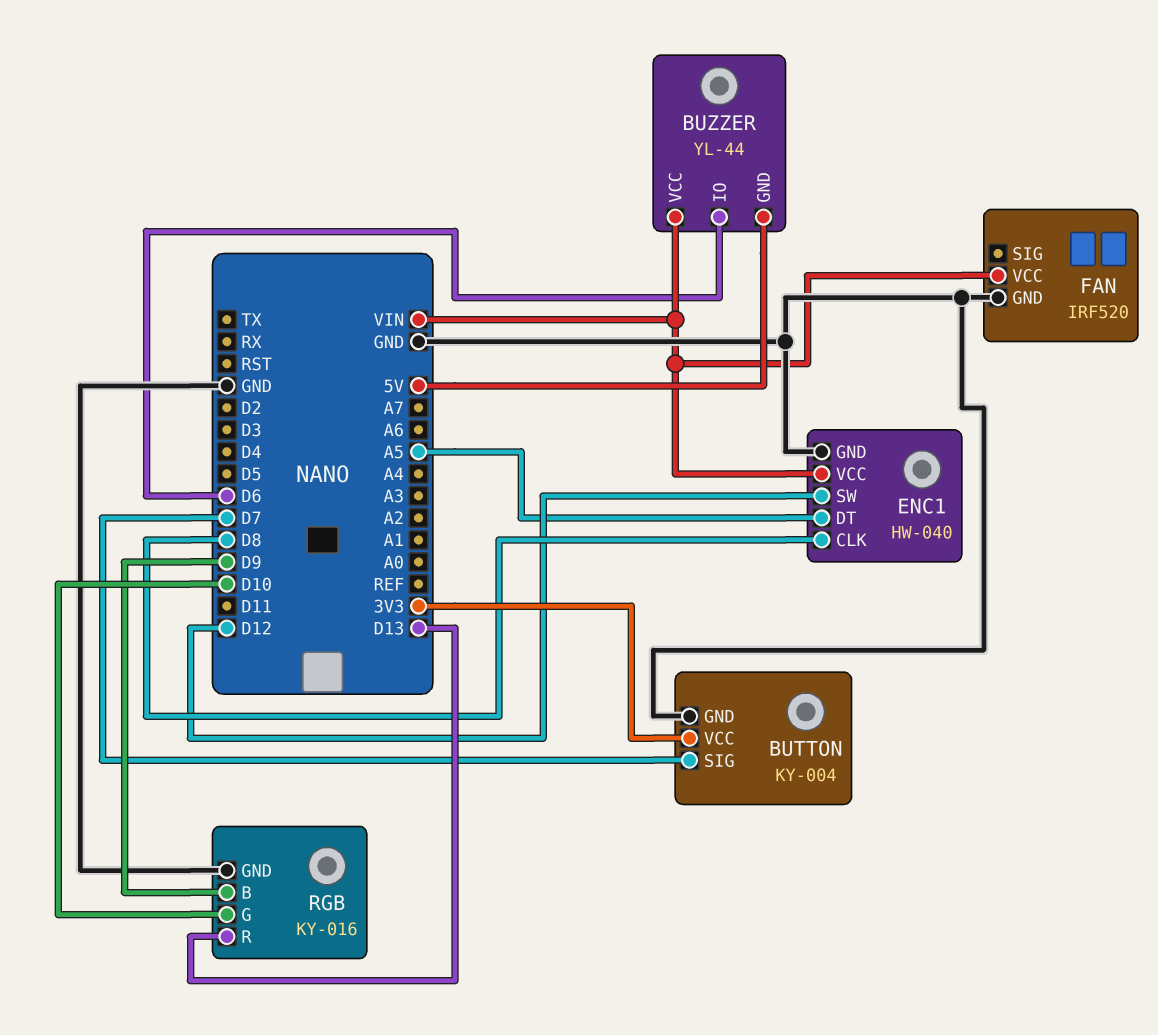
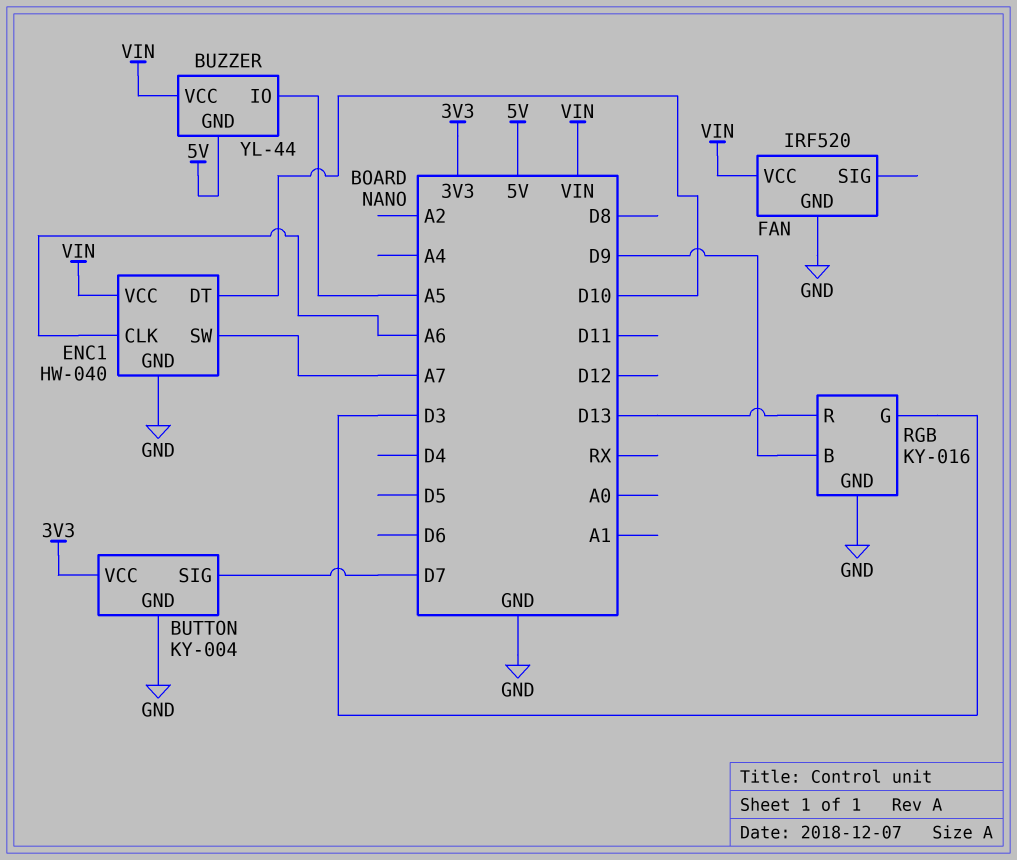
BUZZER pin IO: D6 -> A5
ENC1 pin CLK: D8 -> A6
ENC1 pin DT: A5 -> D10
ENC1 pin SW: D12 -> A7
RGB pin G: D10 -> D3

